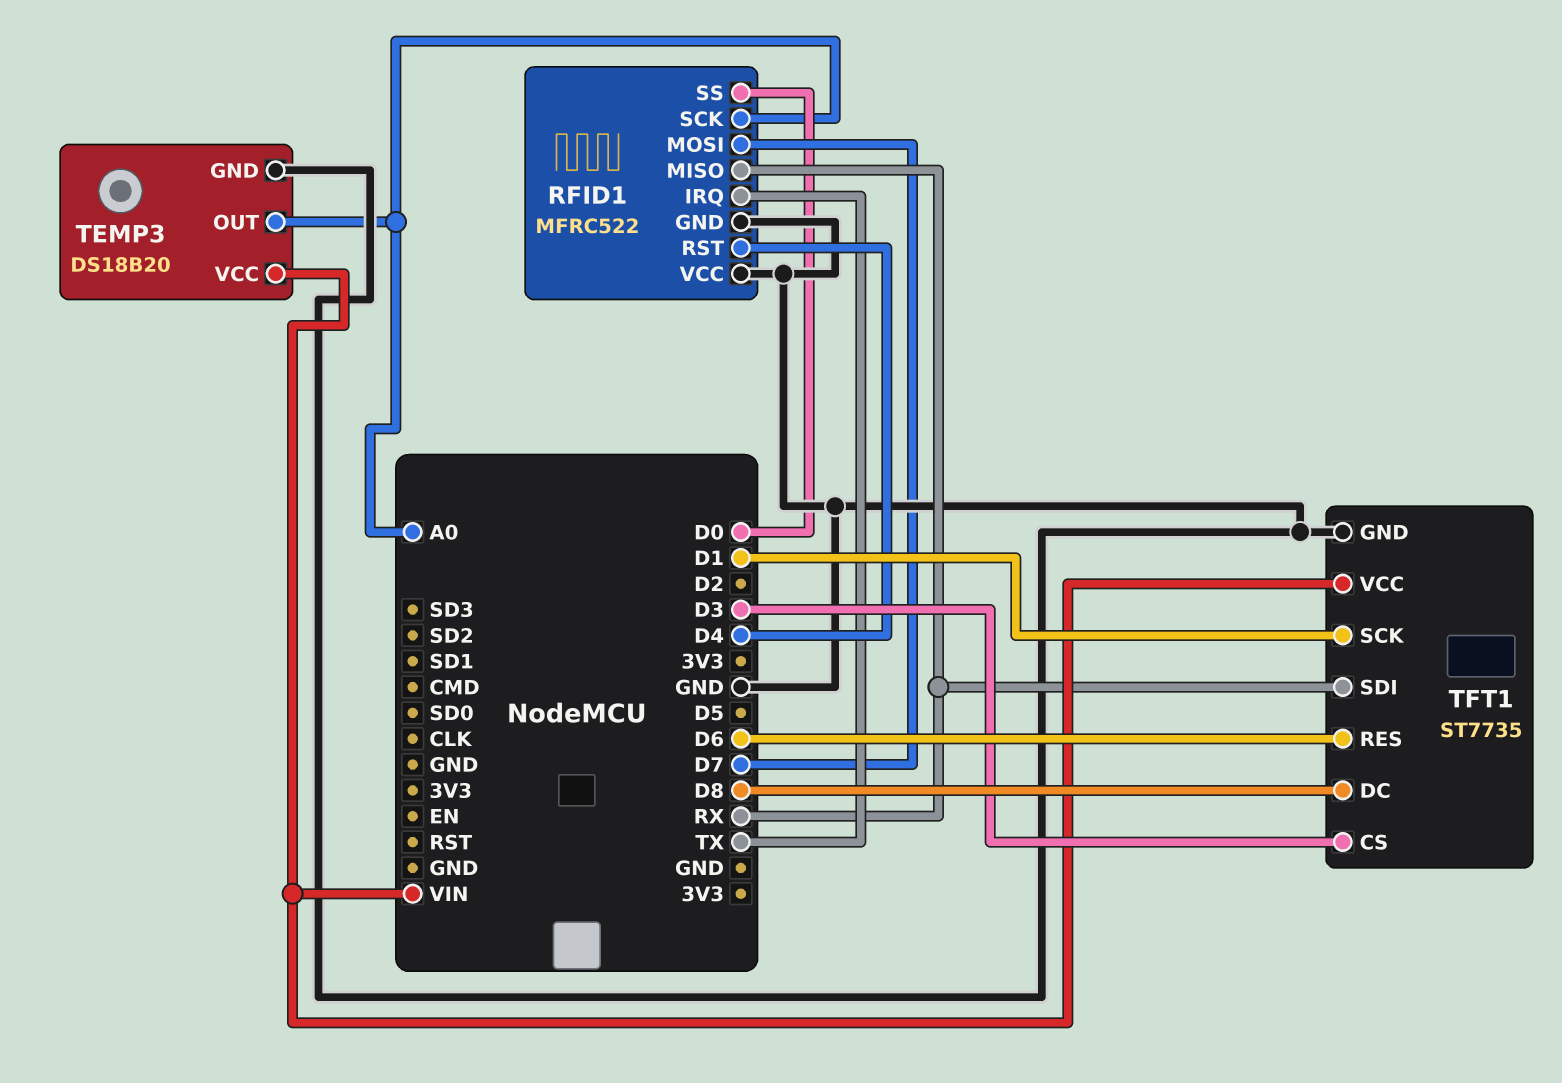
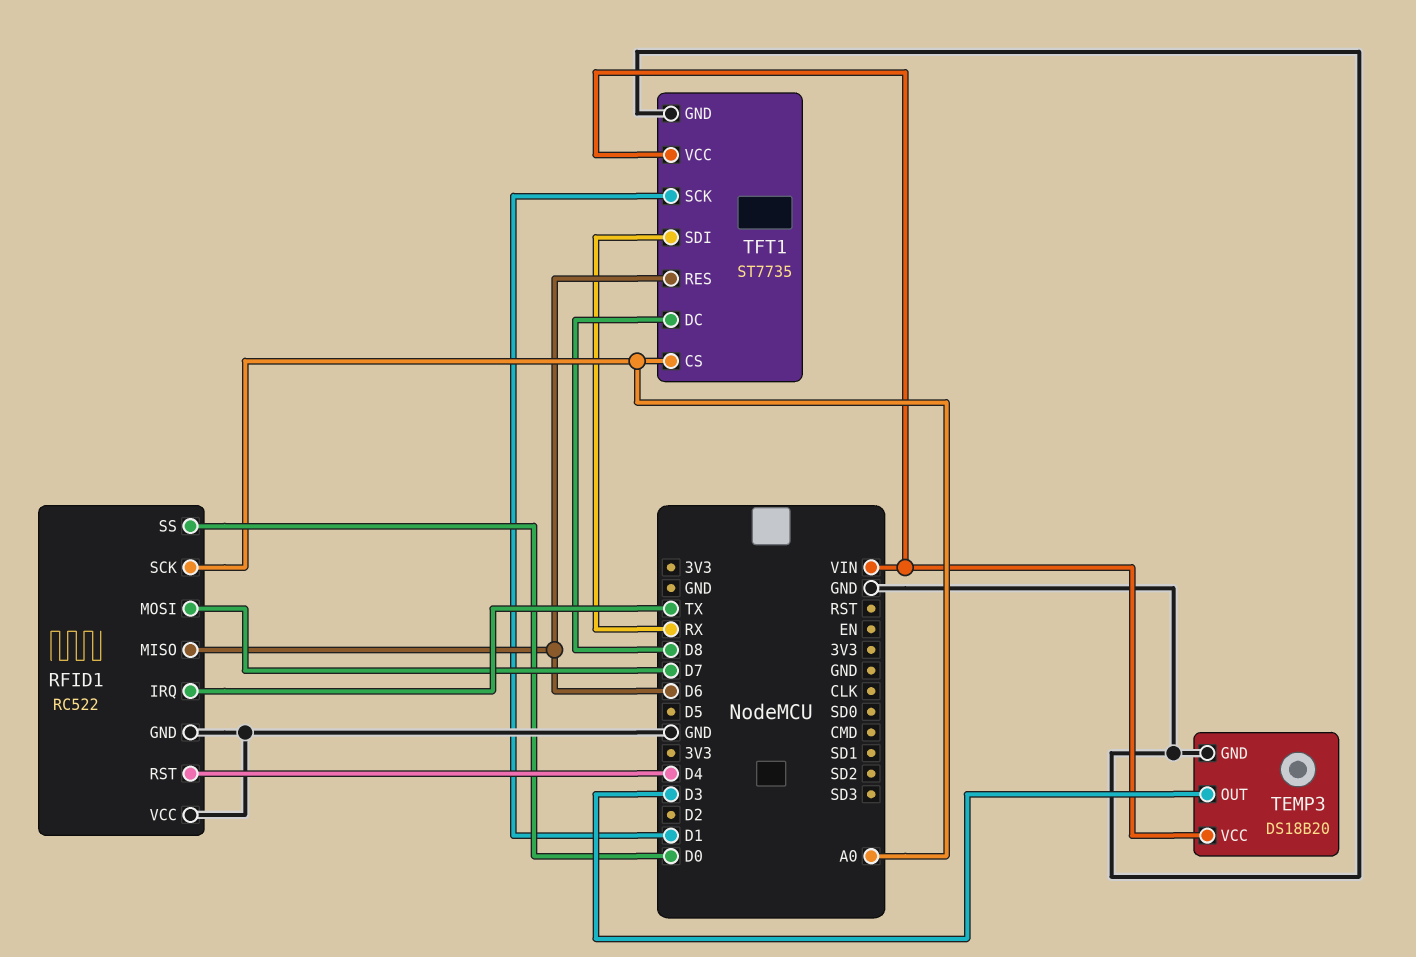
RFID1: MFRC522 -> RC522
RFID1 pin MISO: RX -> D6
TEMP3 pin OUT: A0 -> D3
TFT1 pin CS: D3 -> A0

